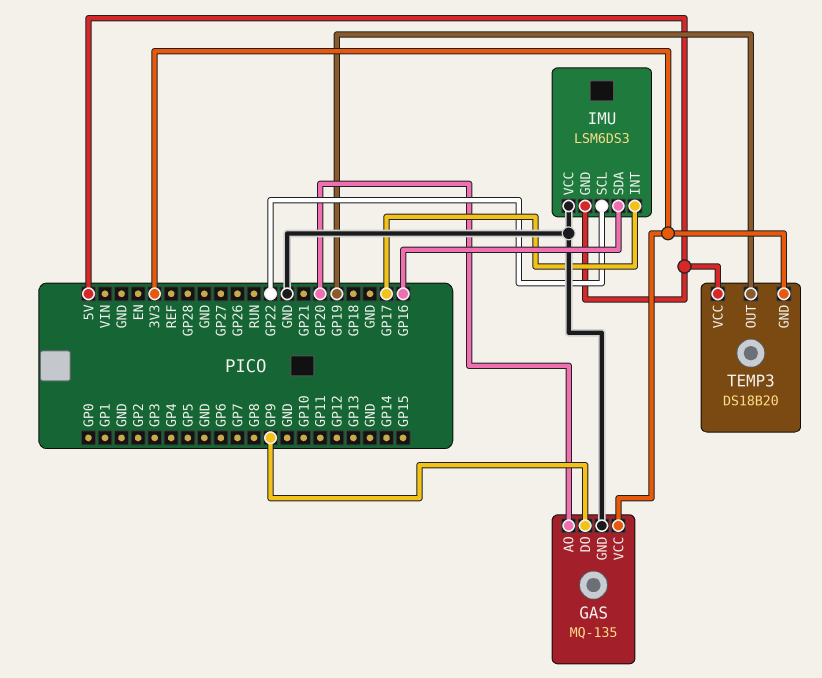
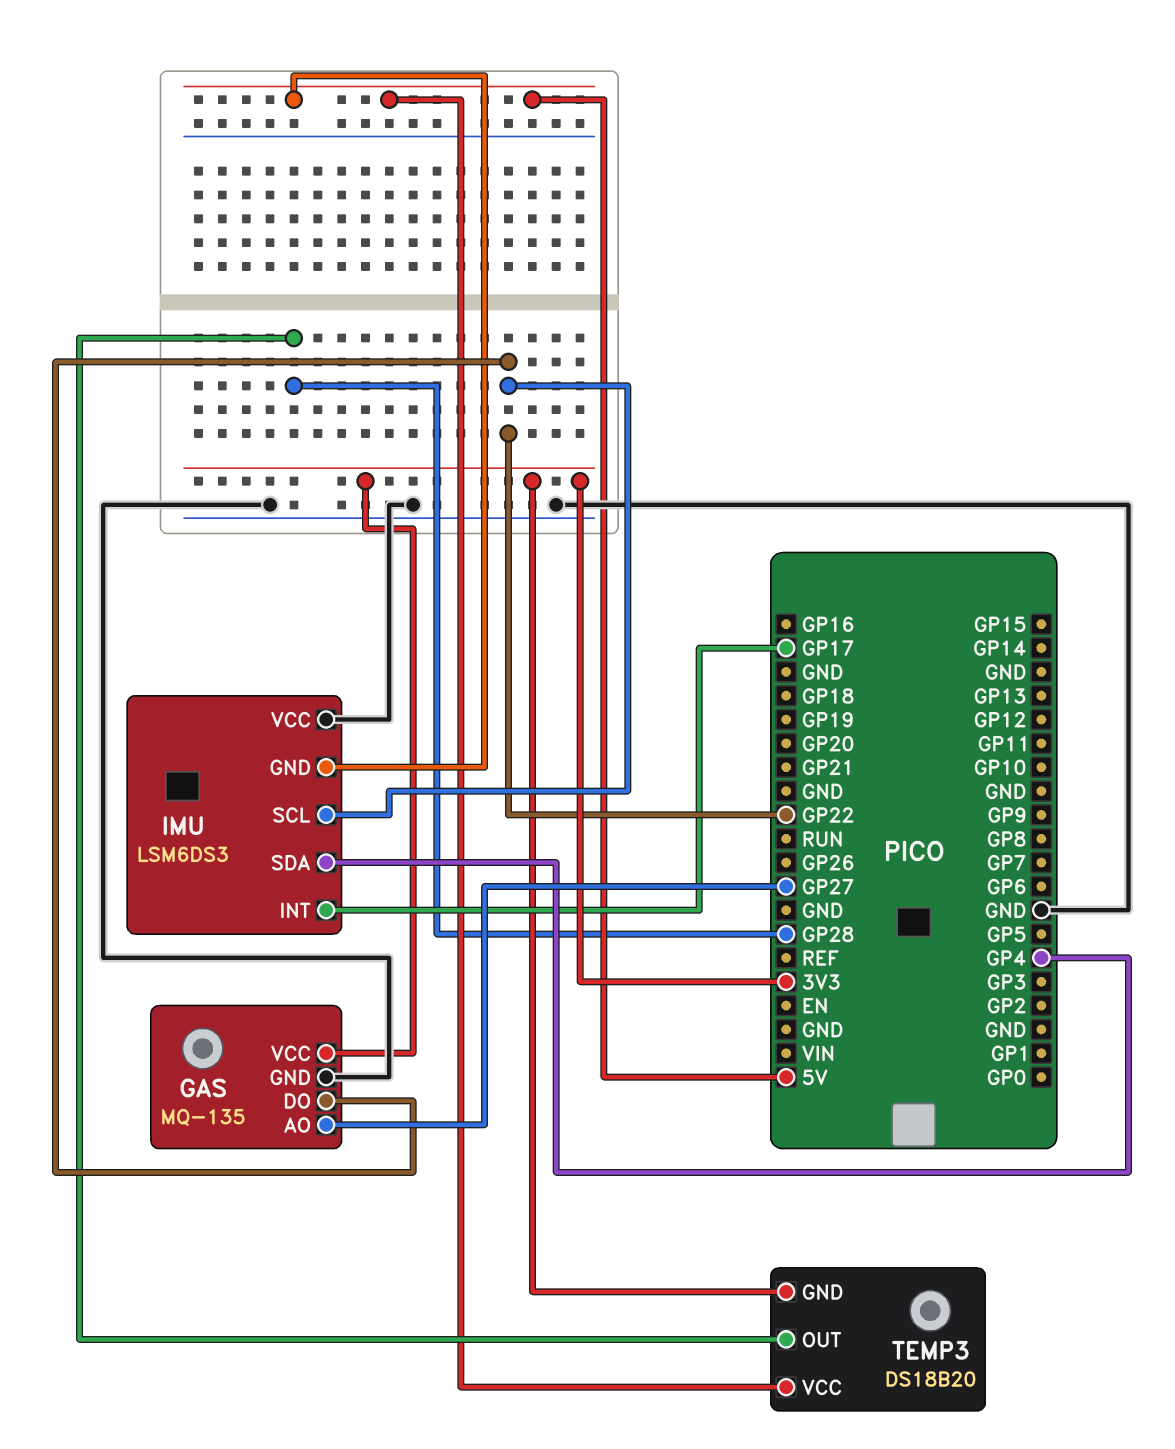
GAS pin AO: GP20 -> GP27
GAS pin DO: GP9 -> GP22
IMU pin SDA: GP16 -> GP4
TEMP3 pin OUT: GP19 -> GP28

